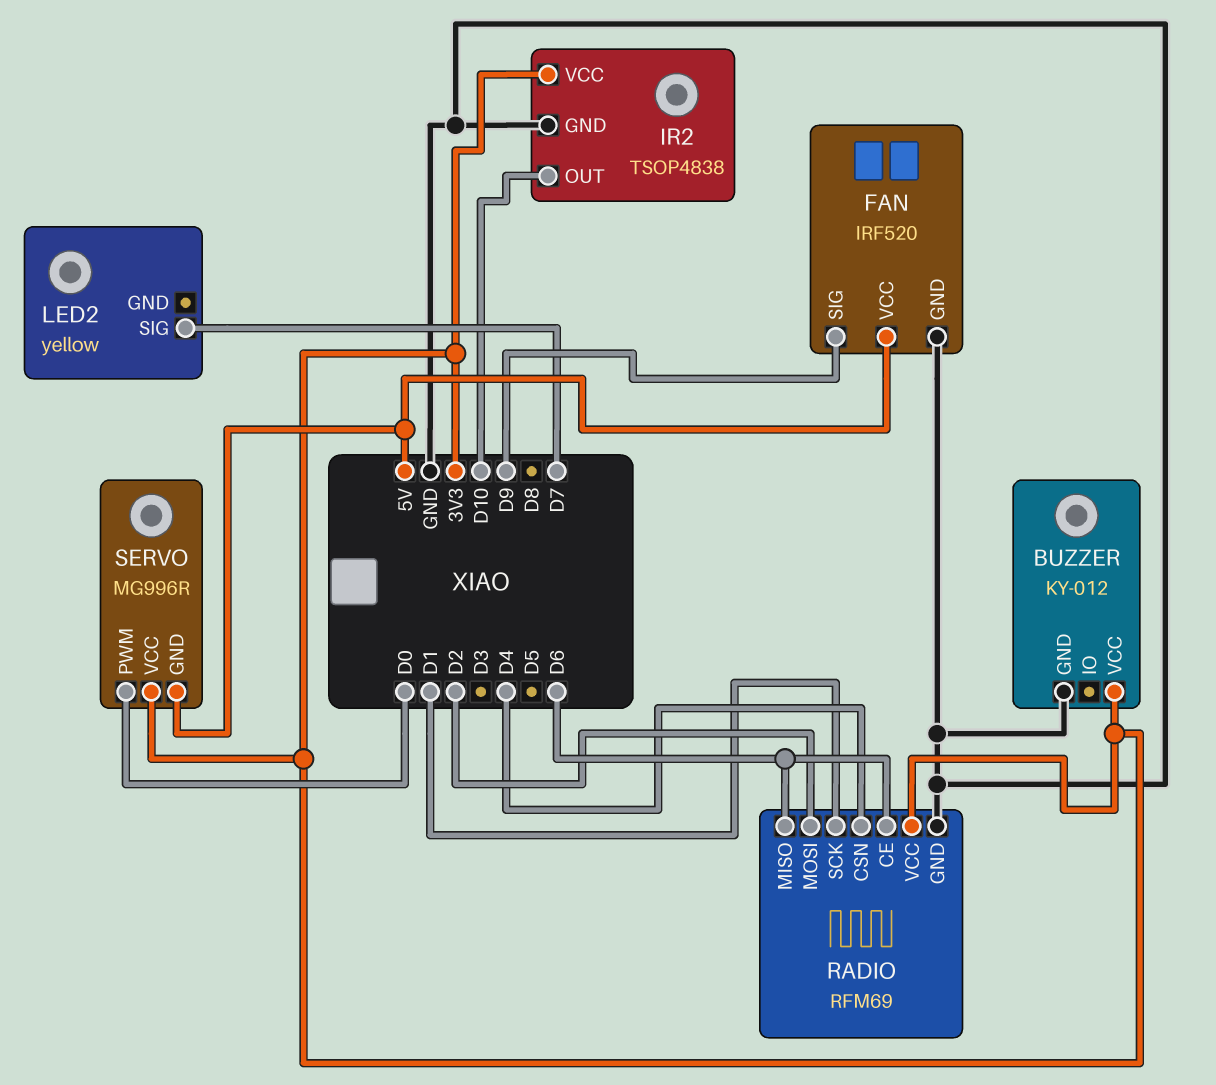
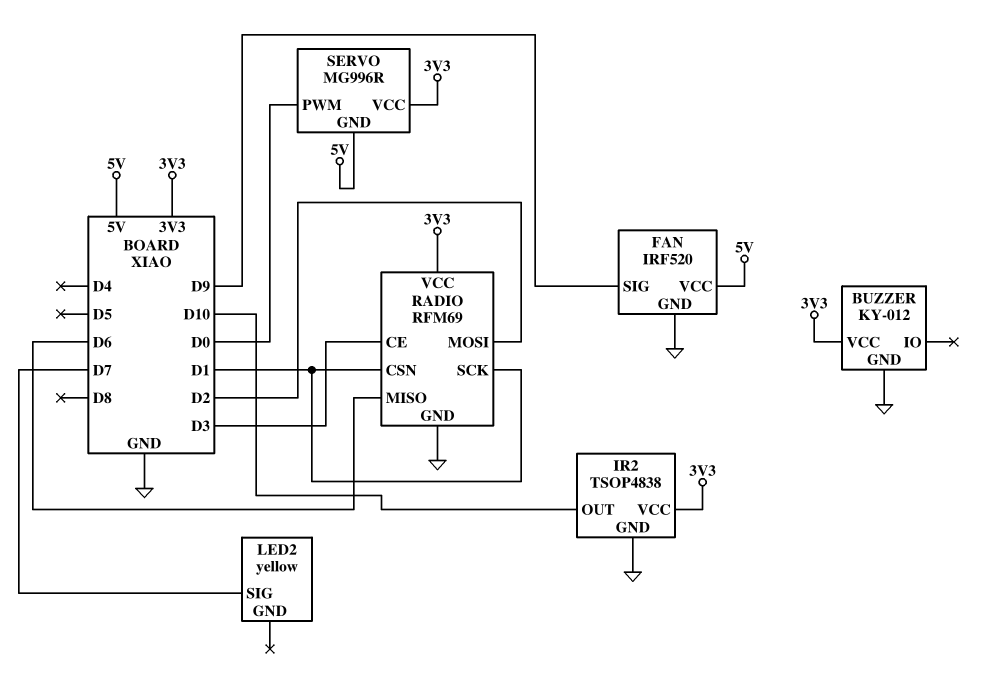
RADIO pin CE: D6 -> D3
RADIO pin CSN: D4 -> D1

